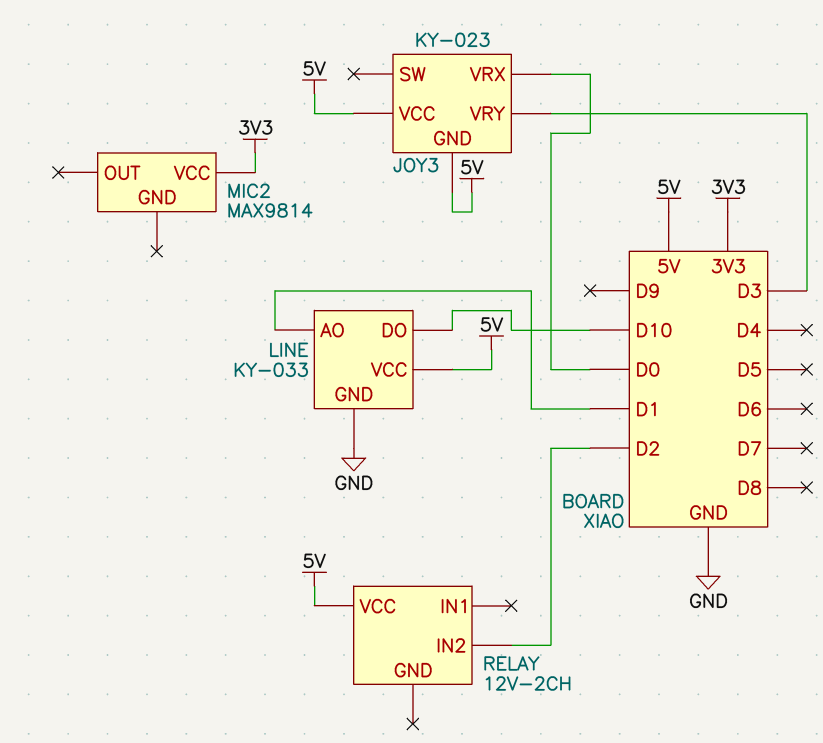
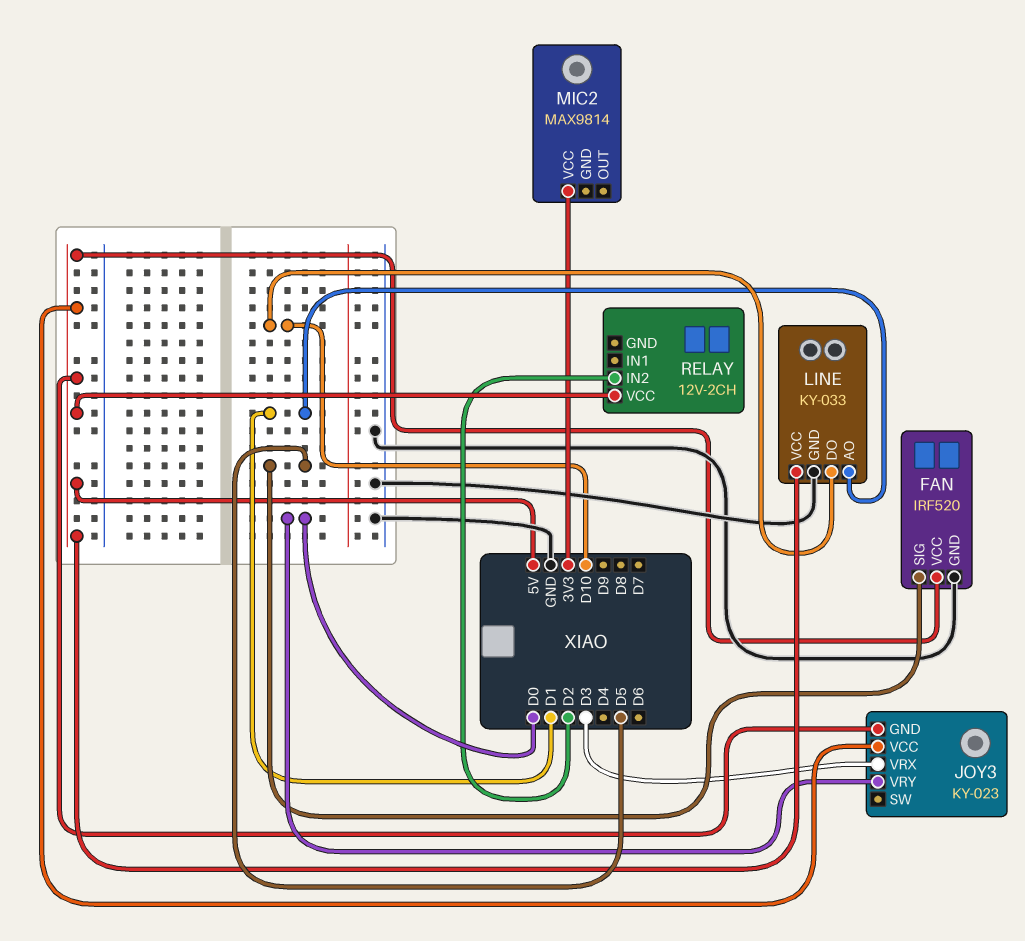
FAN: none -> IRF520
FAN pin GND: none -> GND
FAN pin SIG: none -> D5
FAN pin VCC: none -> 5V
JOY3 pin VRX: D0 -> D3
JOY3 pin VRY: D3 -> D0

